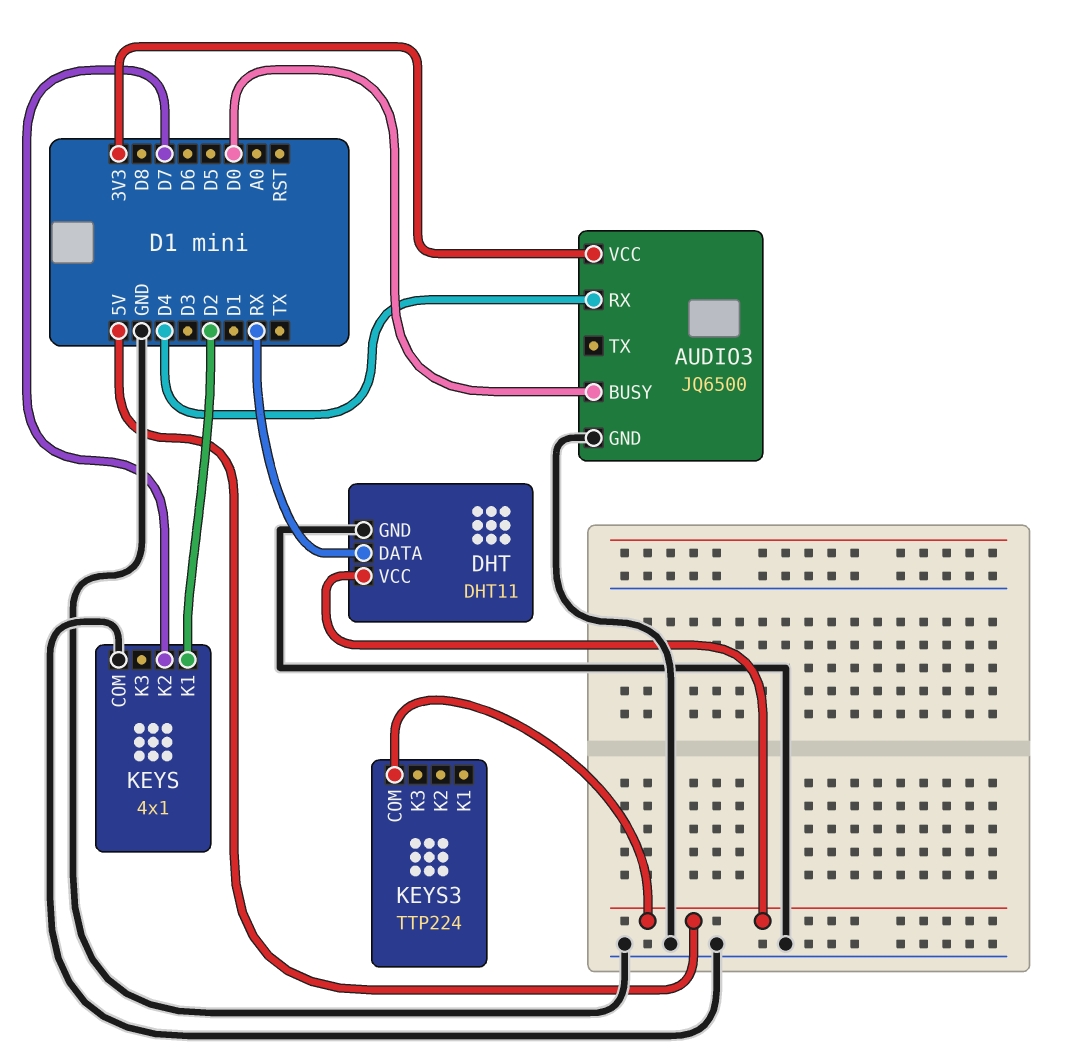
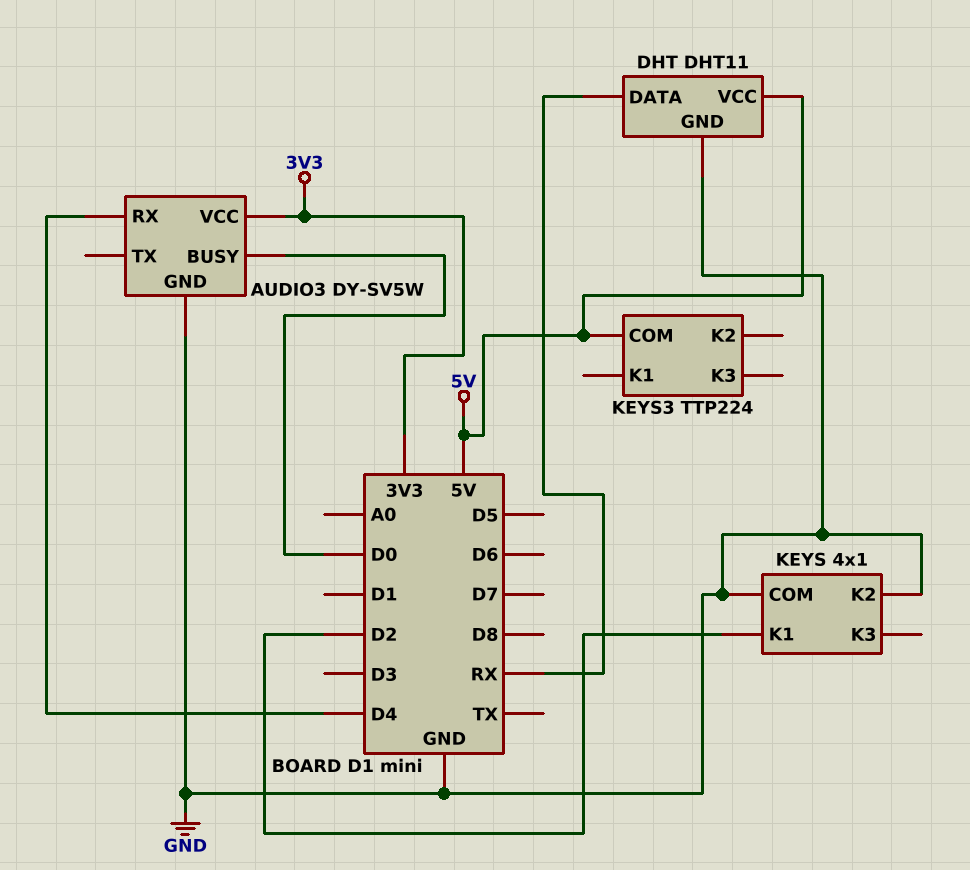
AUDIO3: JQ6500 -> DY-SV5W
KEYS pin K2: D7 -> GND

